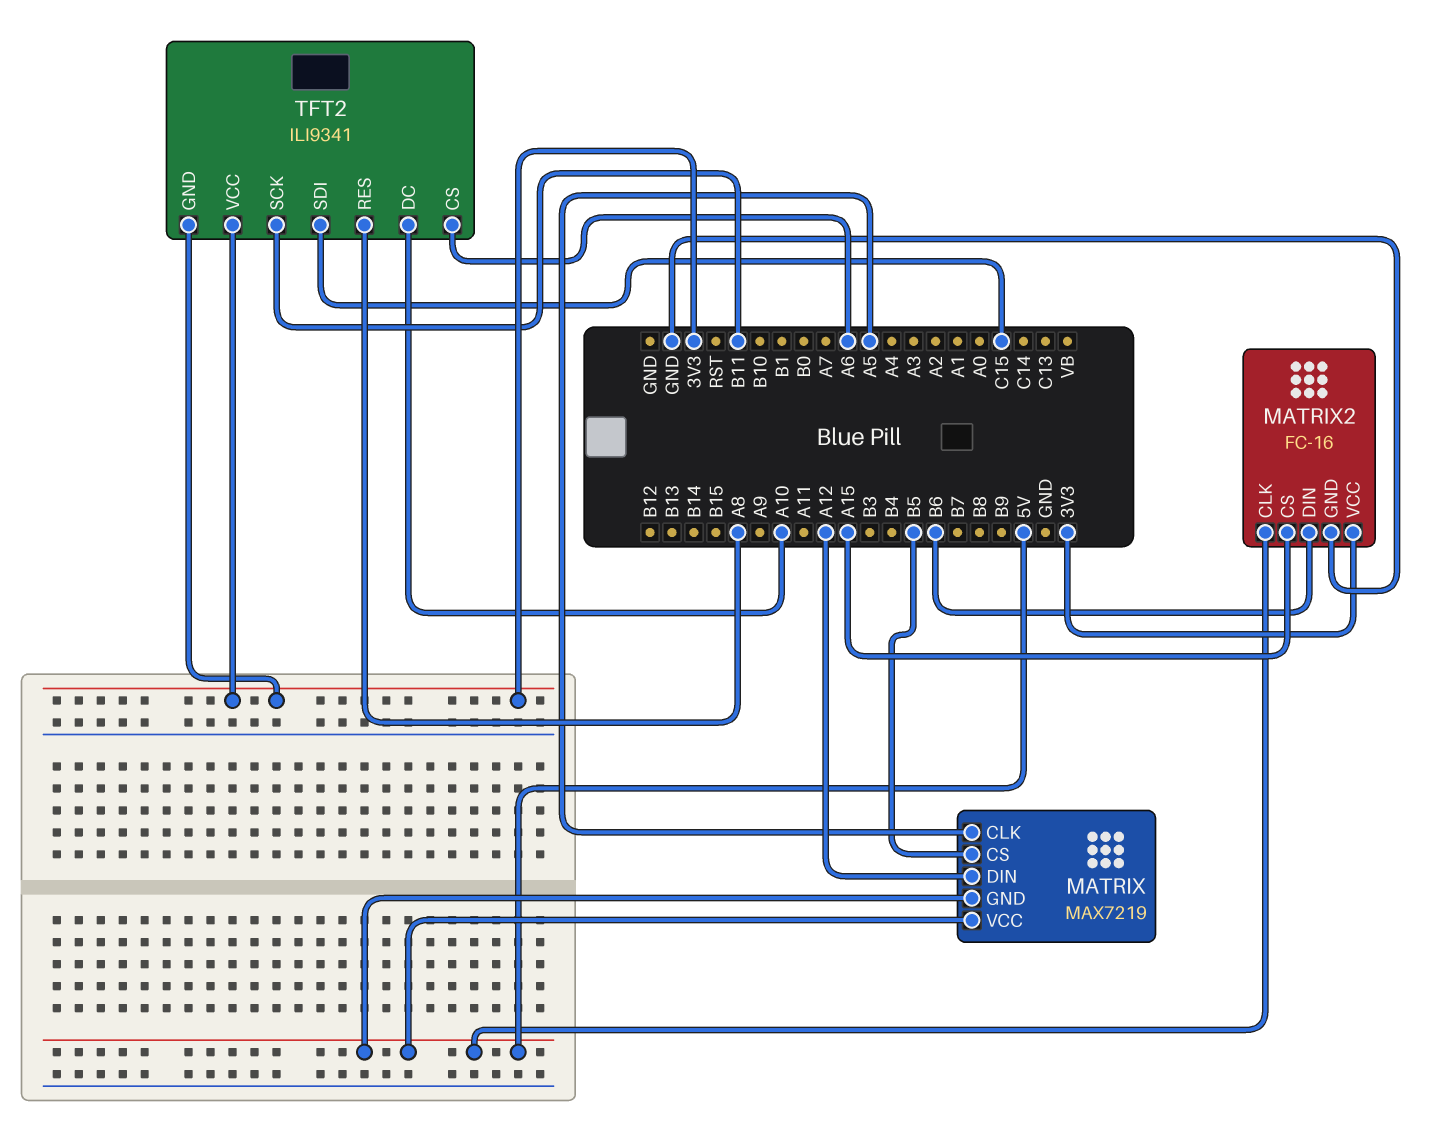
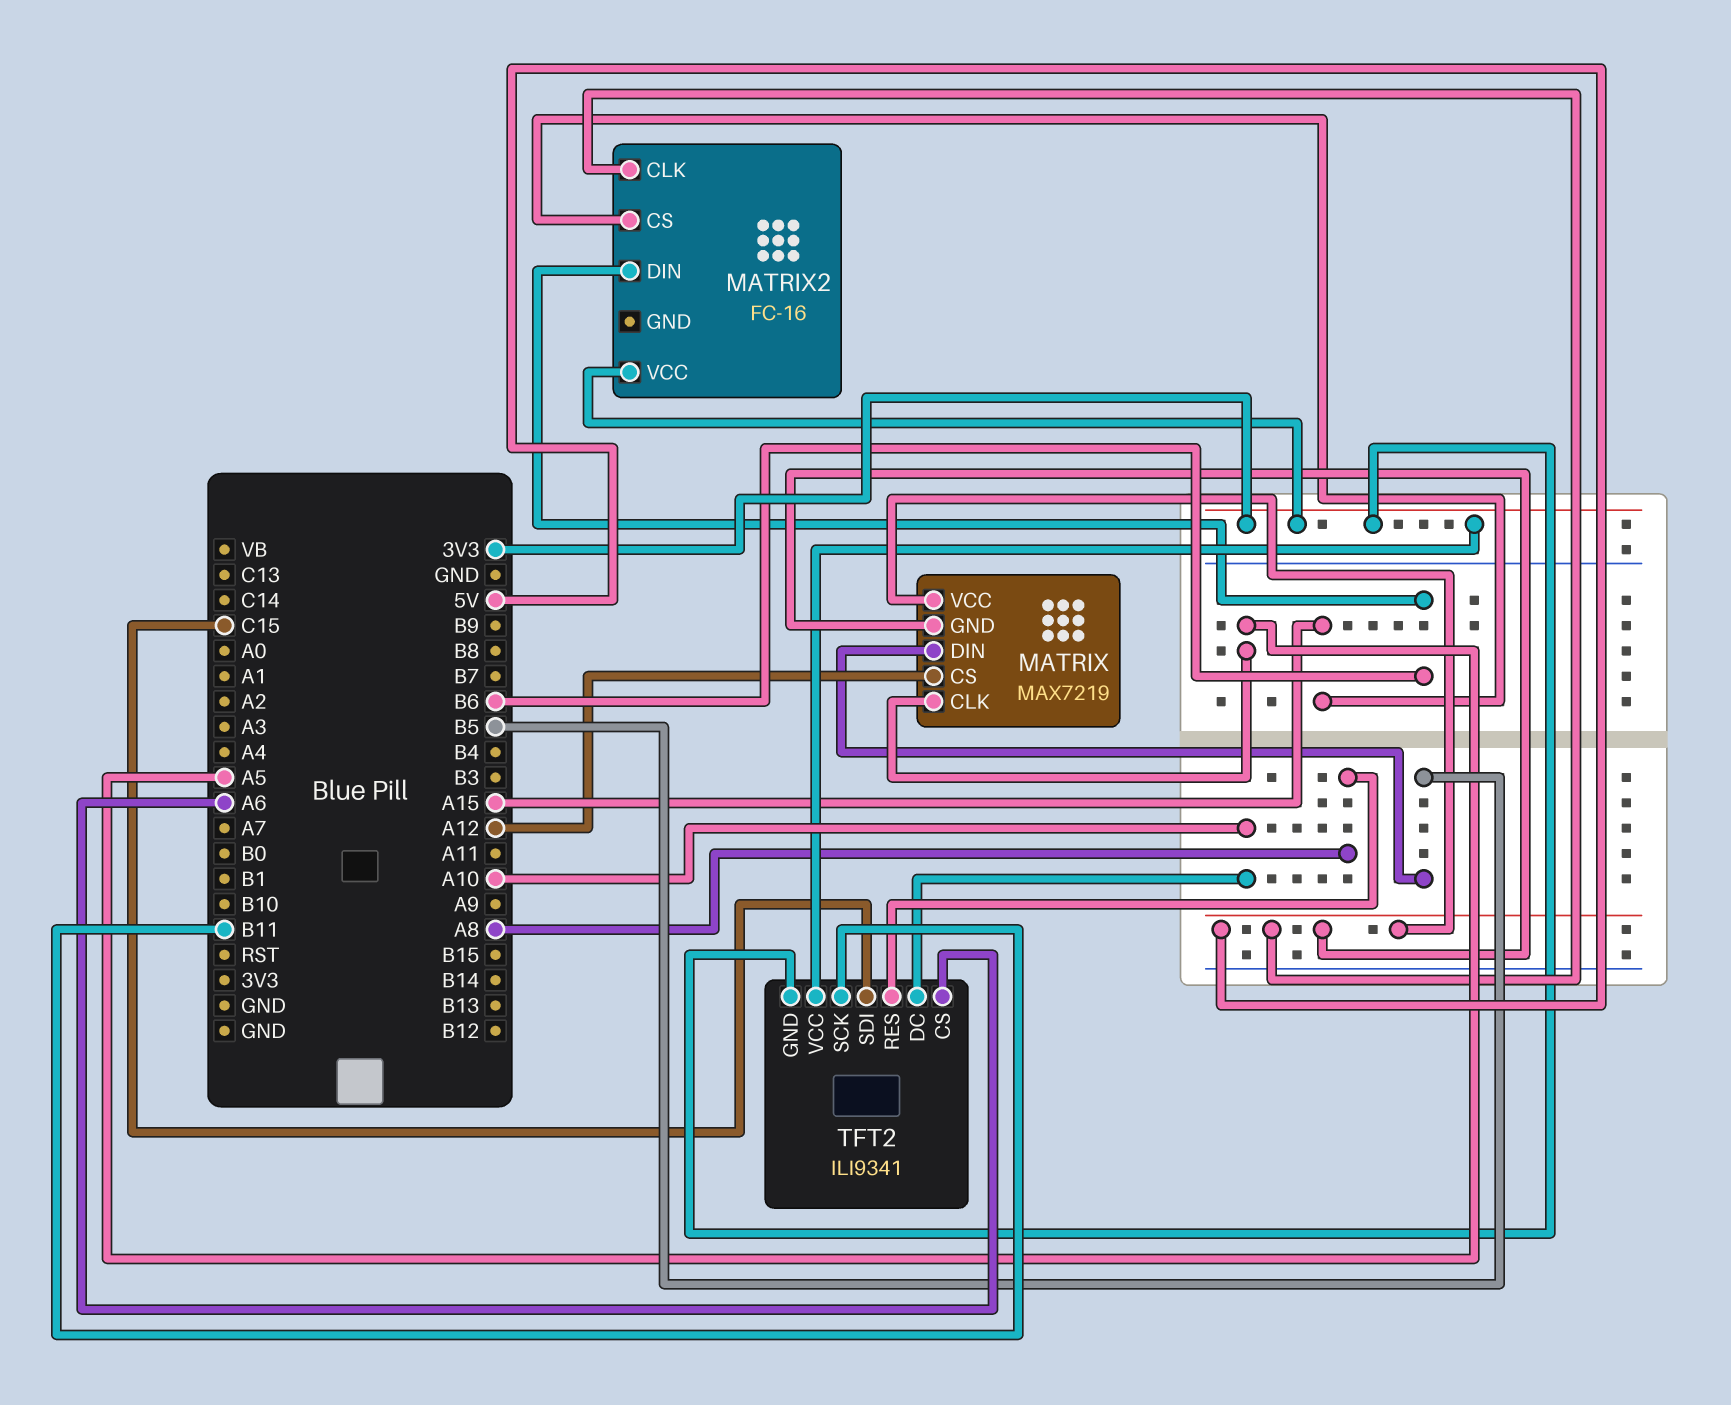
MATRIX pin CS: B5 -> A12
MATRIX pin DIN: A12 -> B5
MATRIX2 pin GND: GND -> none

